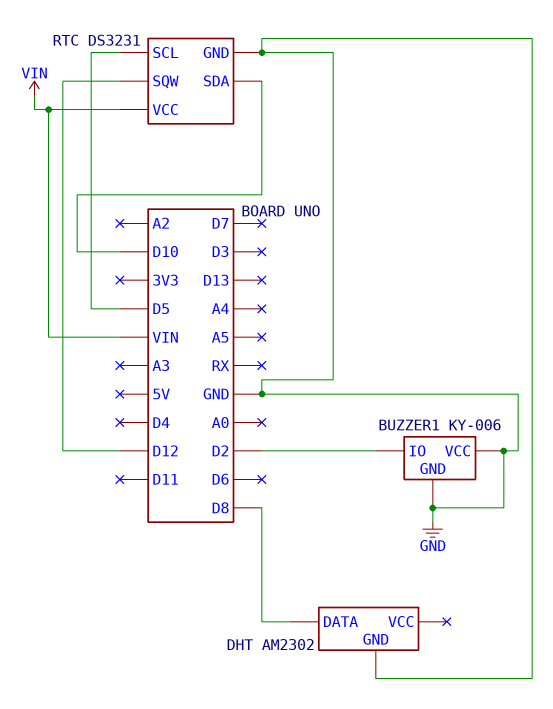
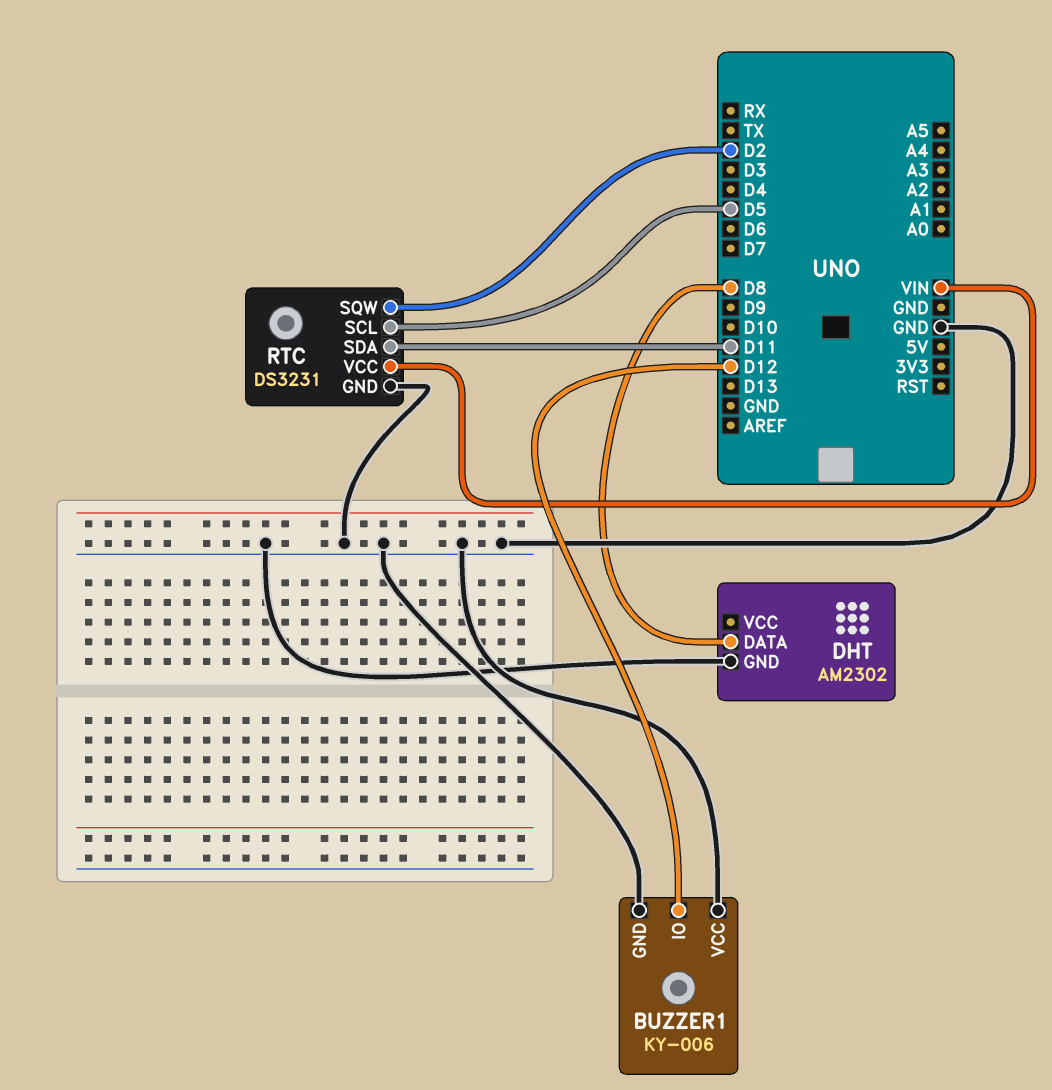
BUZZER1 pin IO: D2 -> D12
RTC pin SDA: D10 -> D11
RTC pin SQW: D12 -> D2

